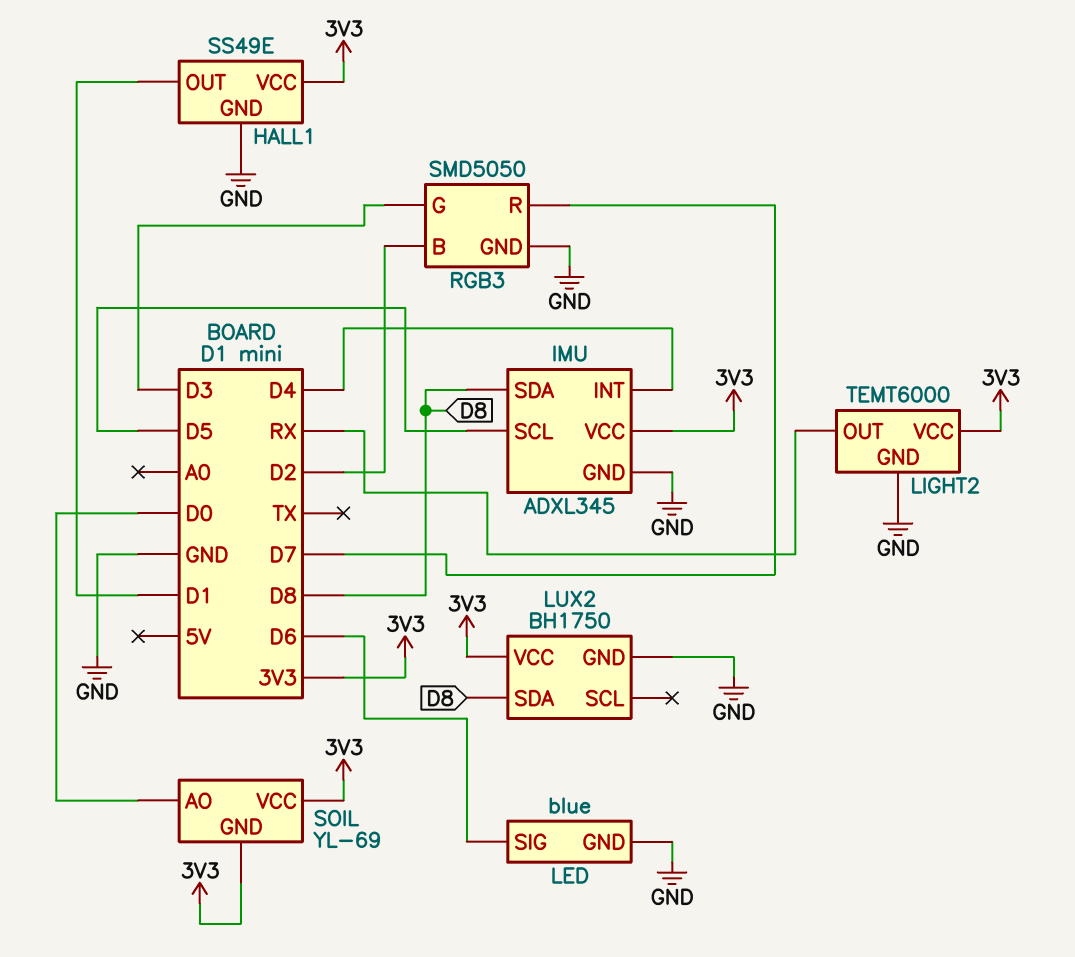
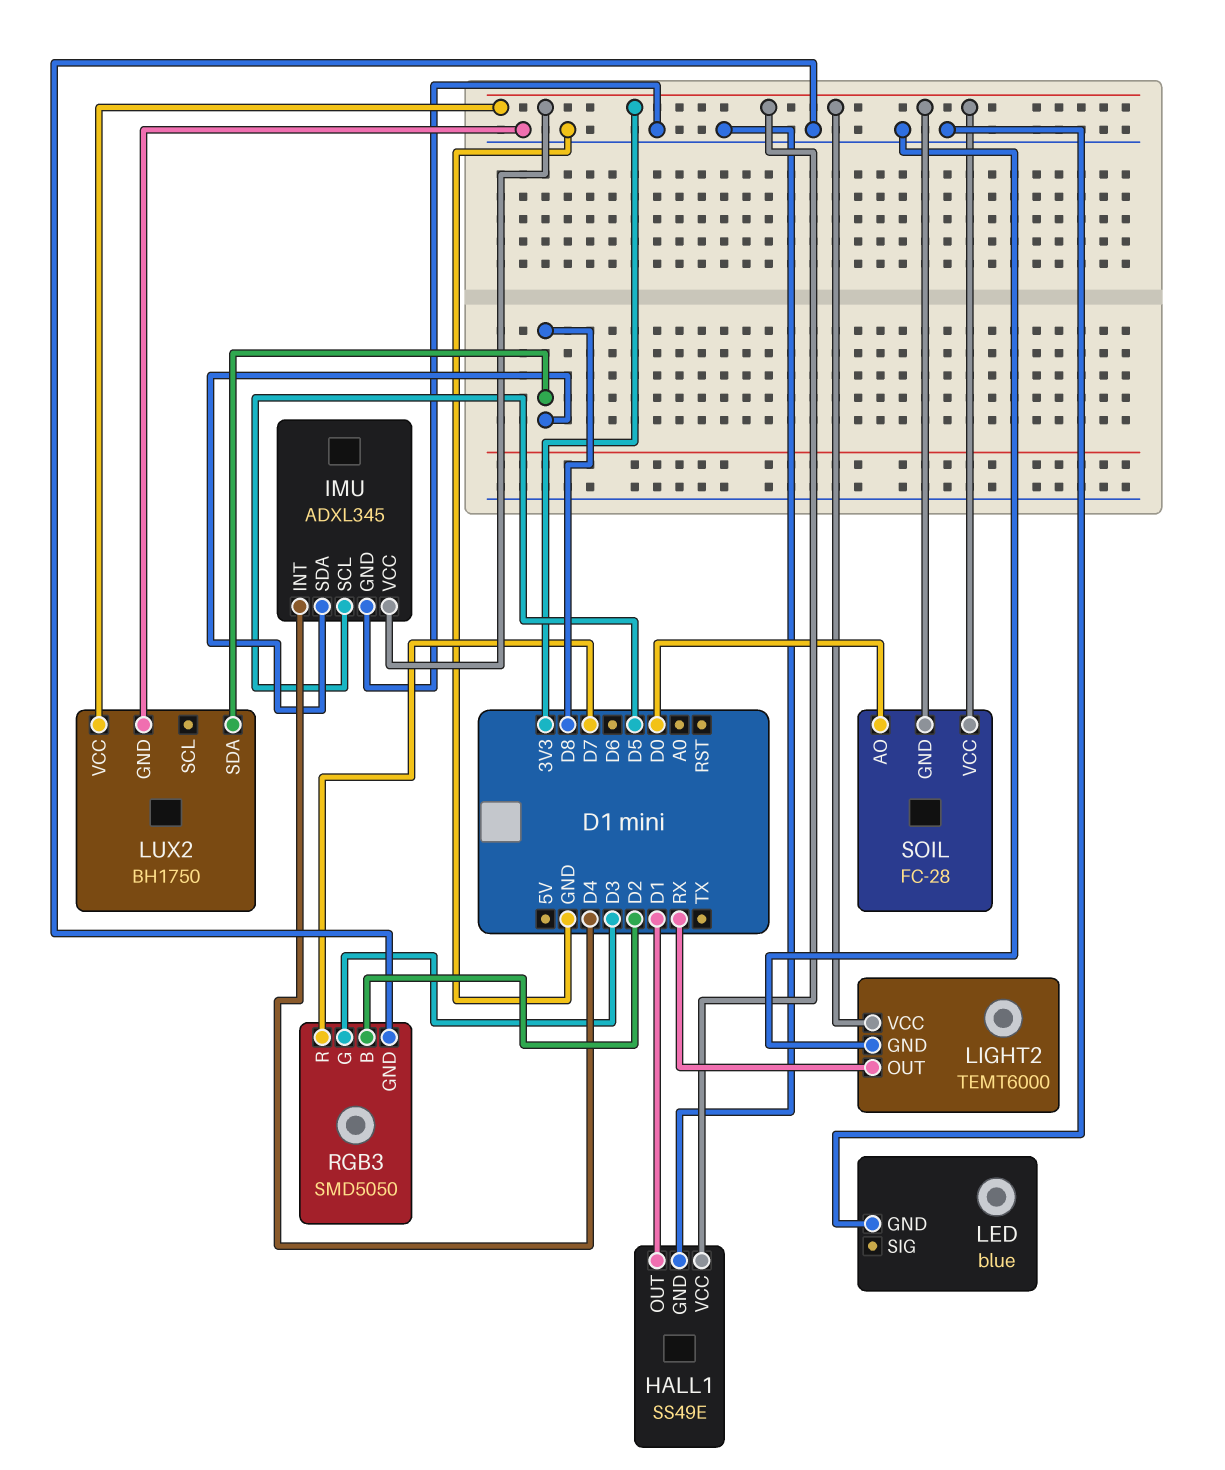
LED pin SIG: D6 -> none
SOIL: YL-69 -> FC-28

